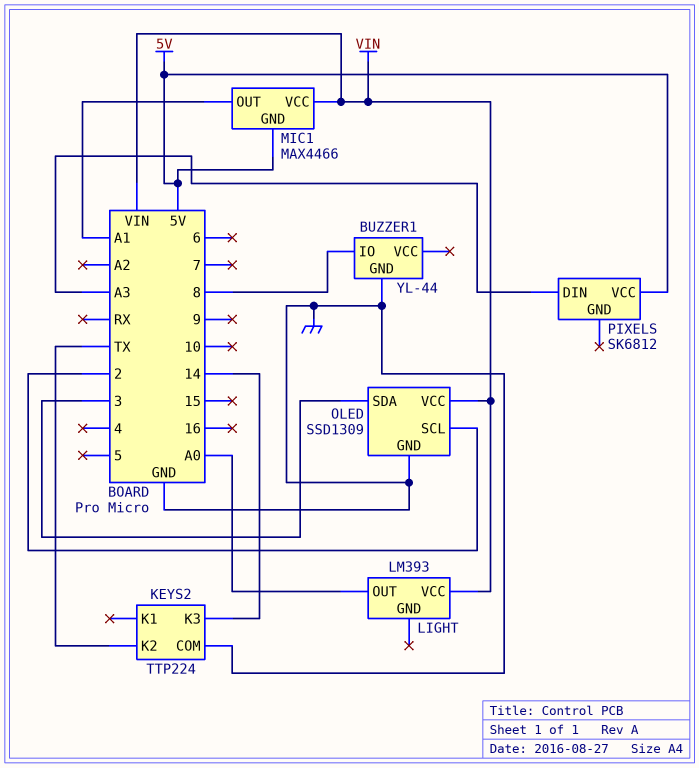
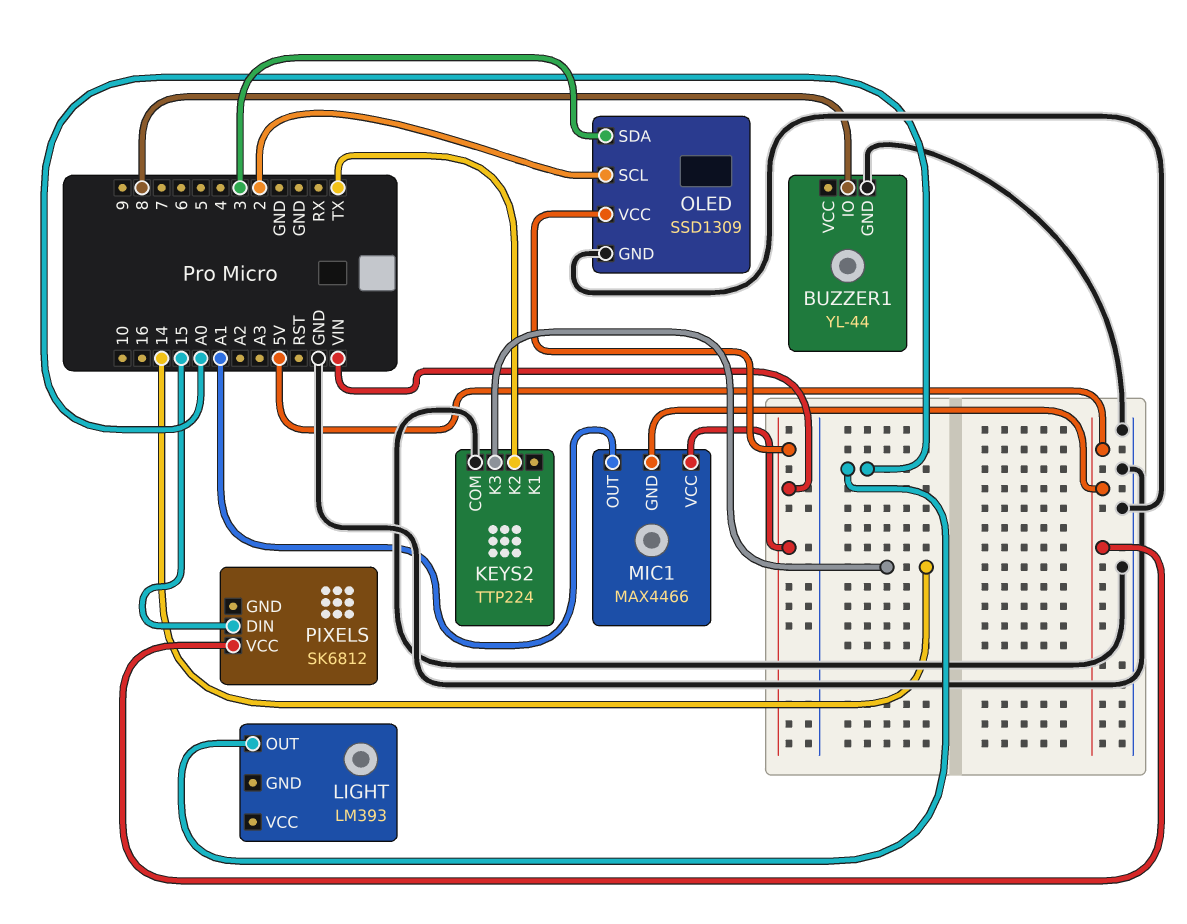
LIGHT pin VCC: VIN -> none
PIXELS pin DIN: A3 -> 15

